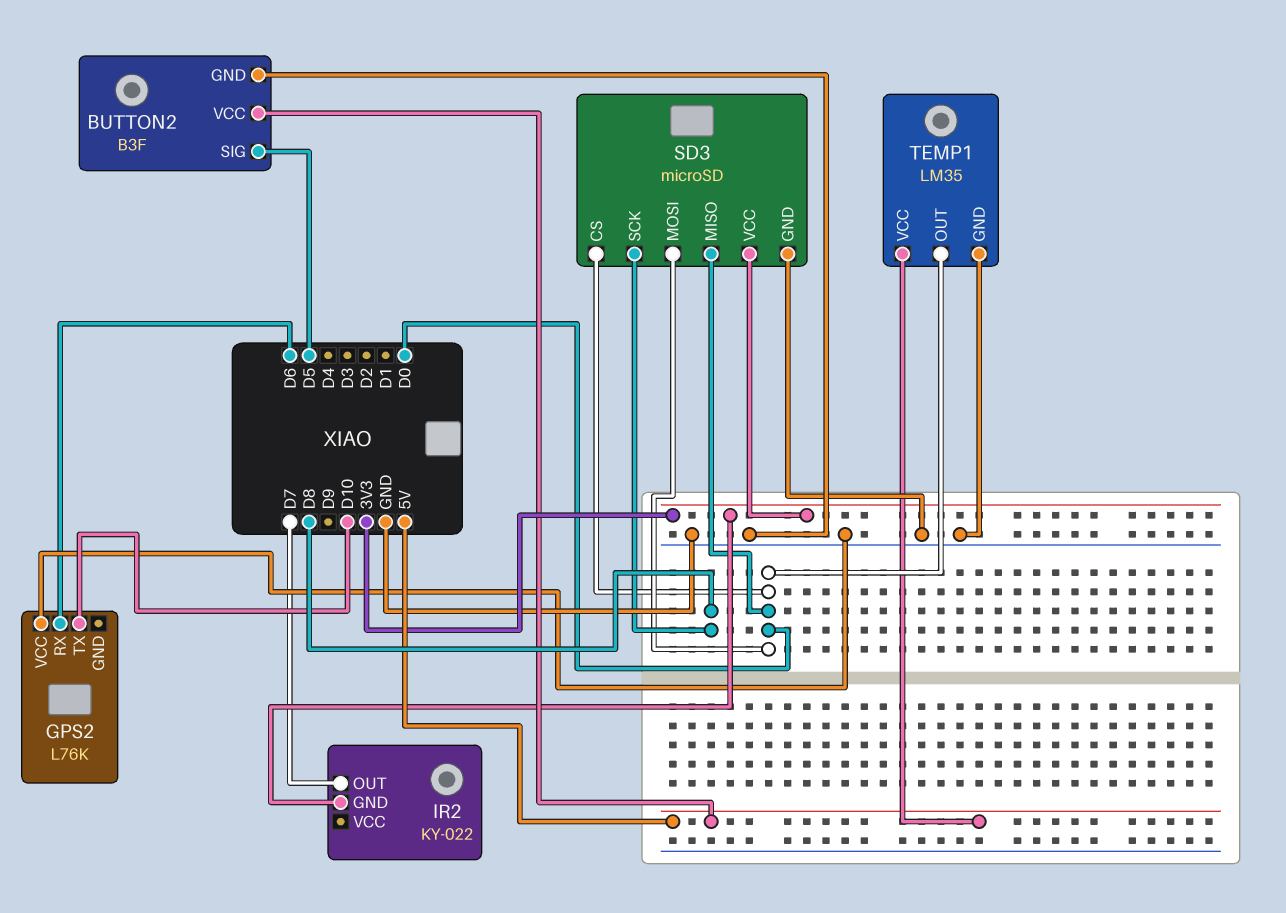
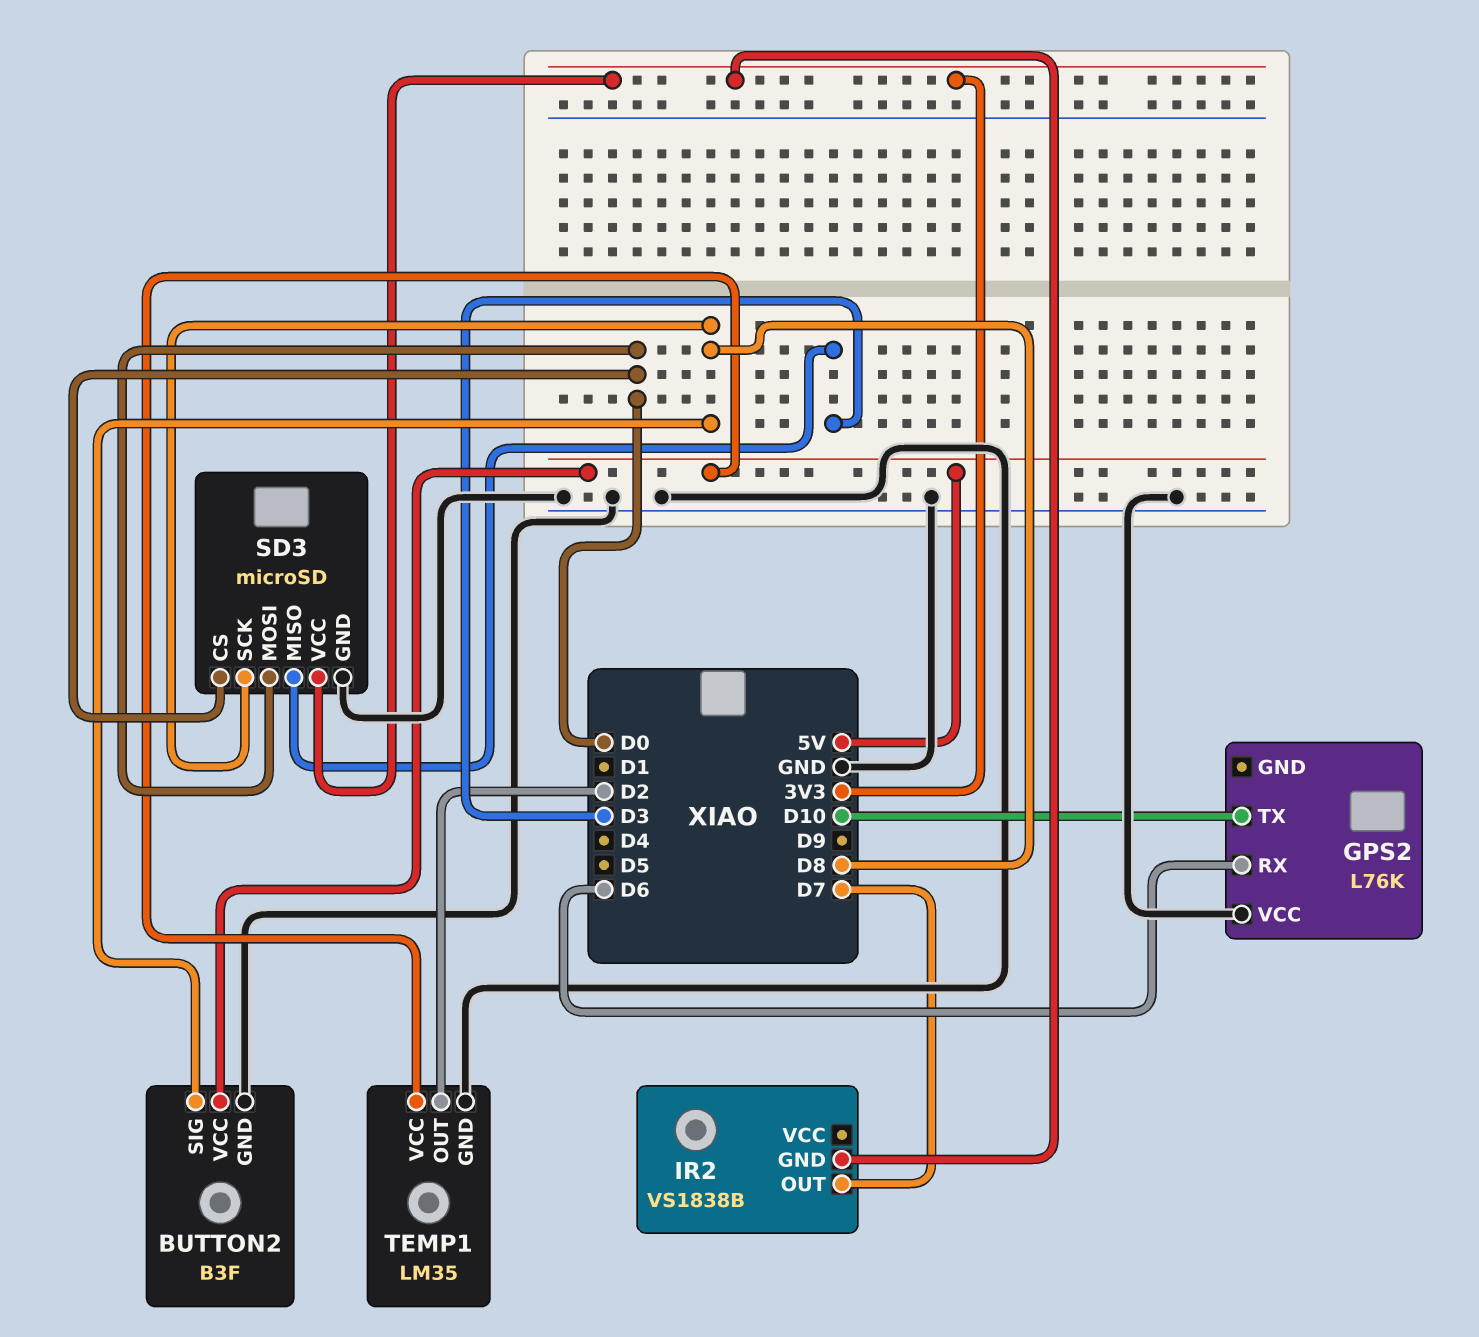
BUTTON2 pin SIG: D5 -> D8
IR2: KY-022 -> VS1838B
SD3 pin MISO: D0 -> D3
TEMP1 pin OUT: D0 -> D2

